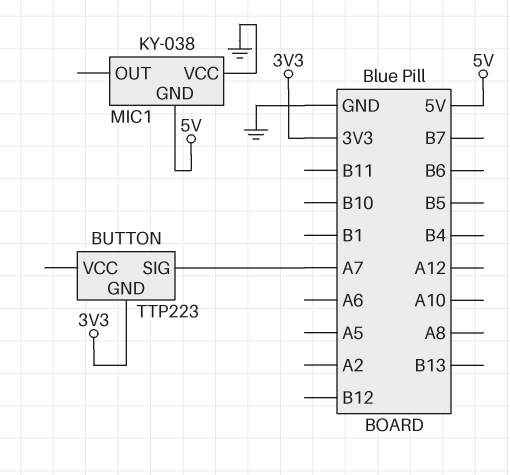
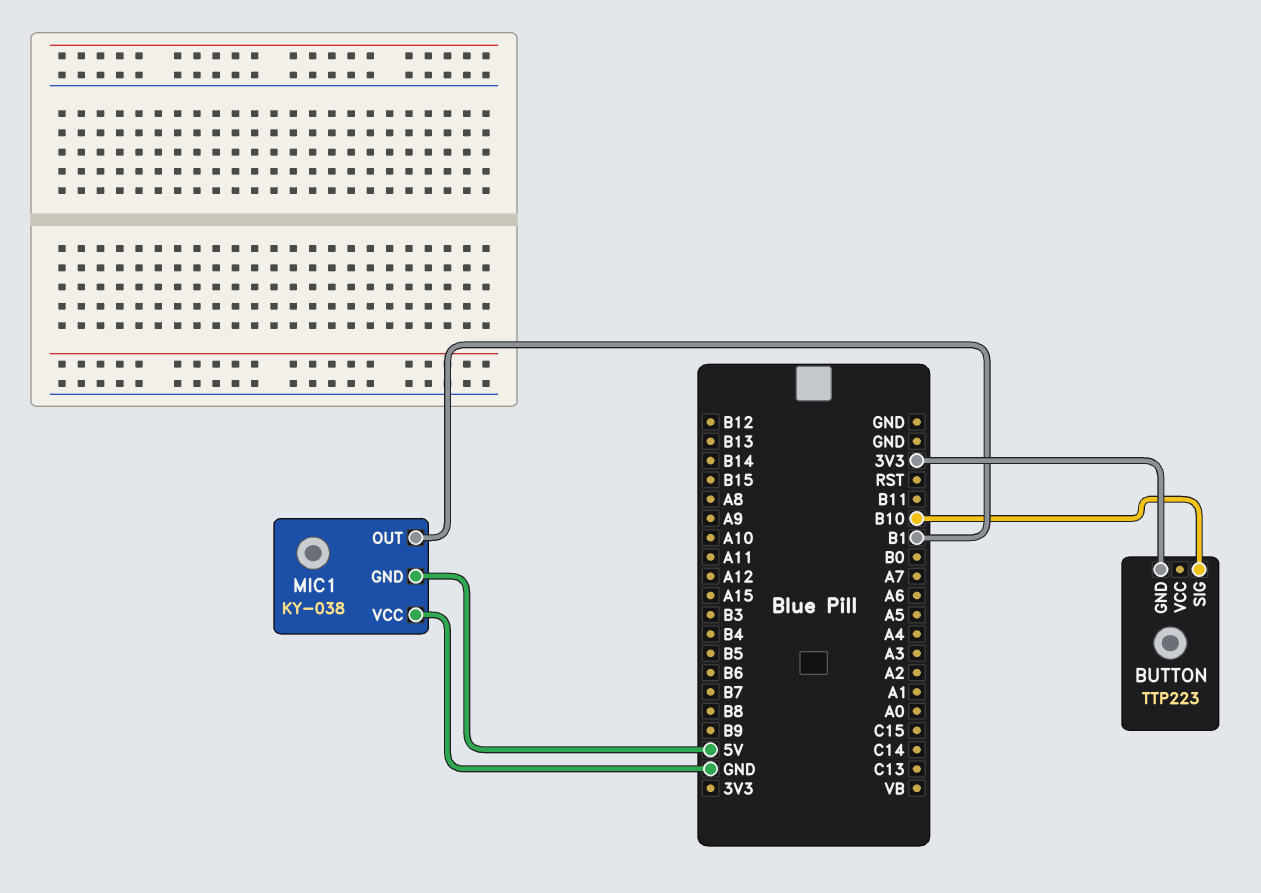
BUTTON pin SIG: A7 -> B10
MIC1 pin OUT: none -> B1

